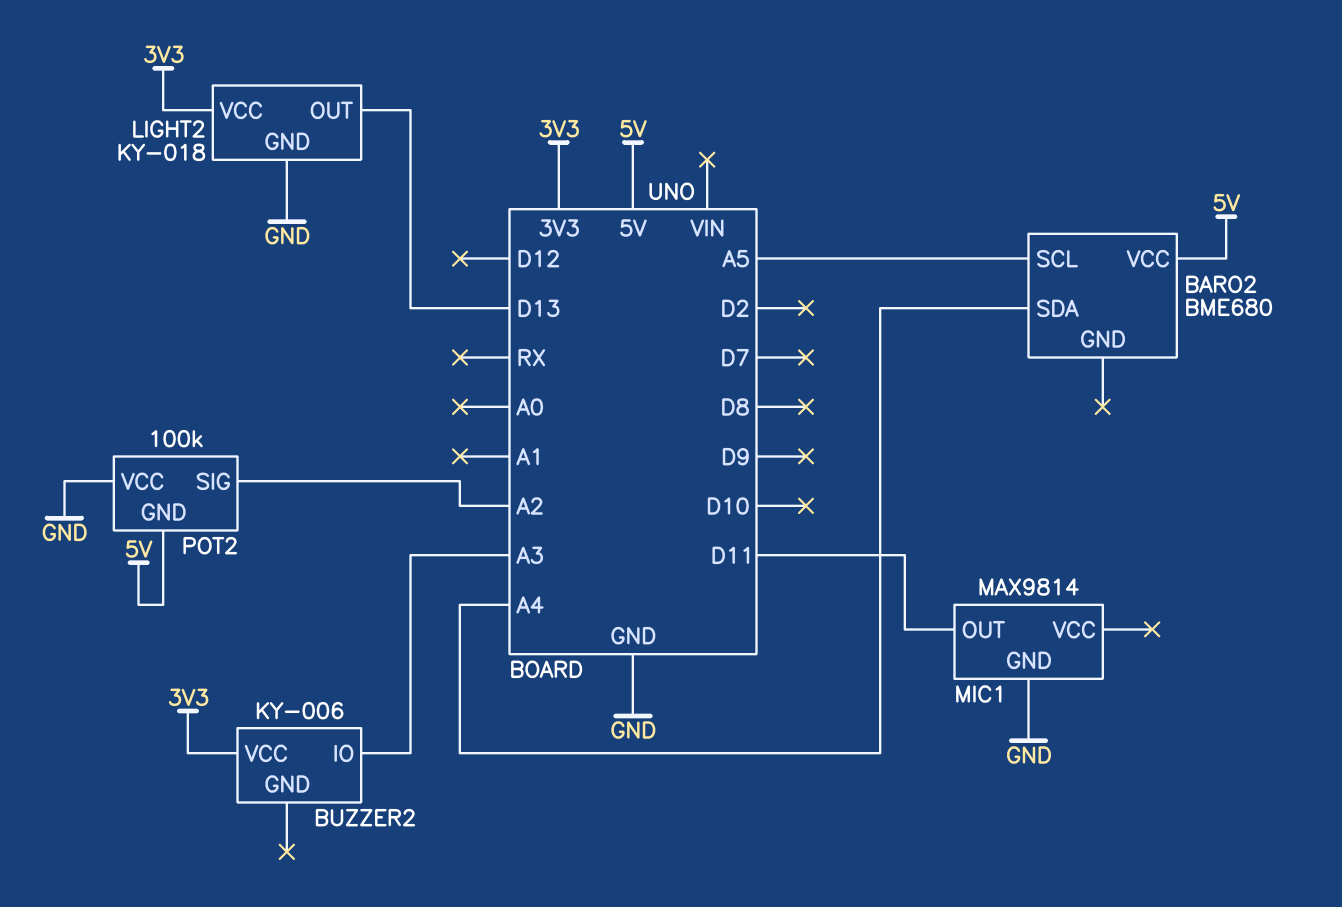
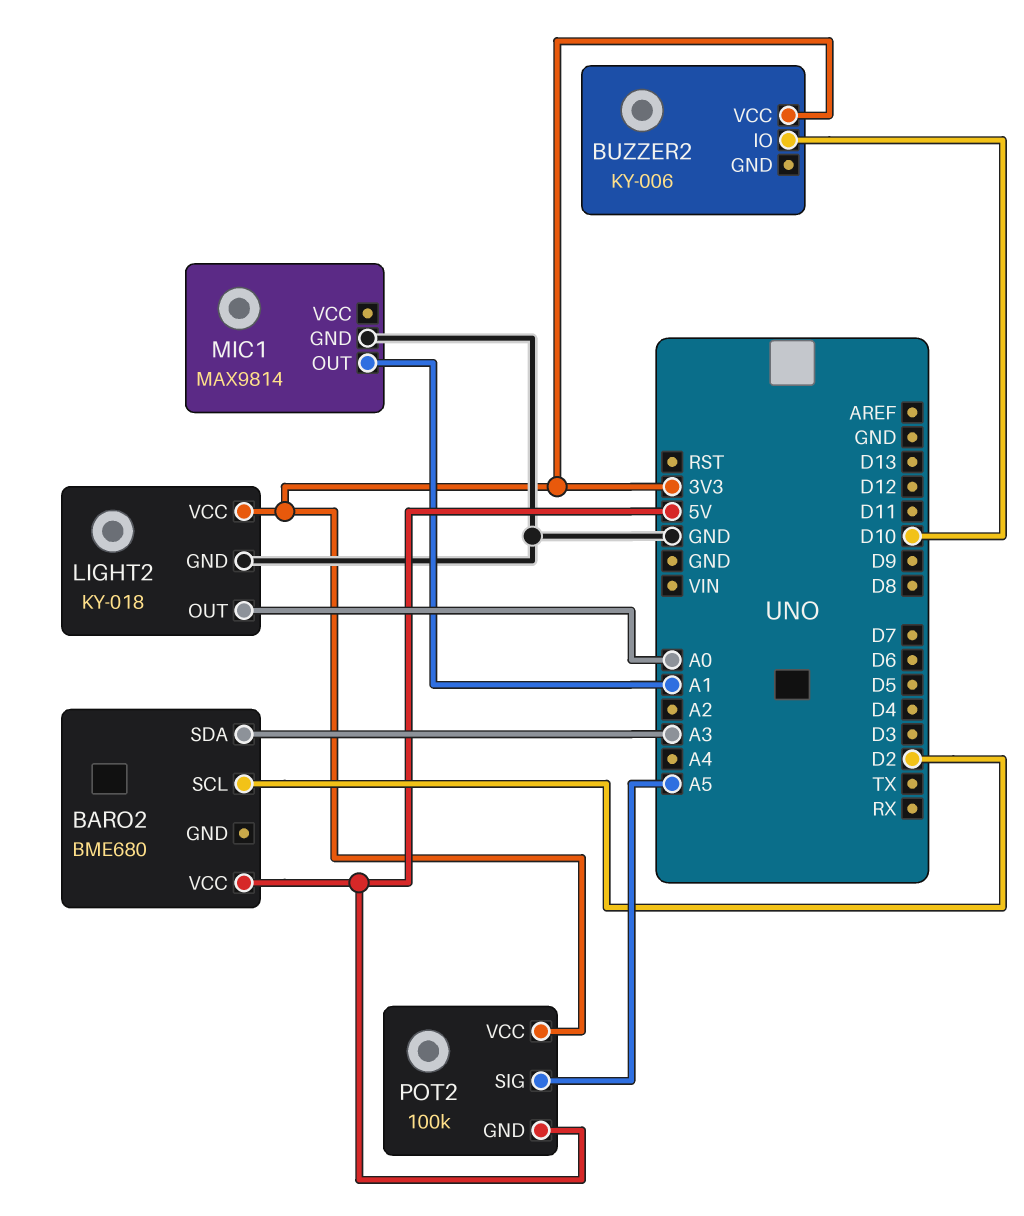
BARO2 pin SCL: A5 -> D2
BARO2 pin SDA: A4 -> A3
BUZZER2 pin IO: A3 -> D10
LIGHT2 pin OUT: D13 -> A0
MIC1 pin OUT: D11 -> A1
POT2 pin SIG: A2 -> A5
POT2 pin VCC: GND -> 3V3

